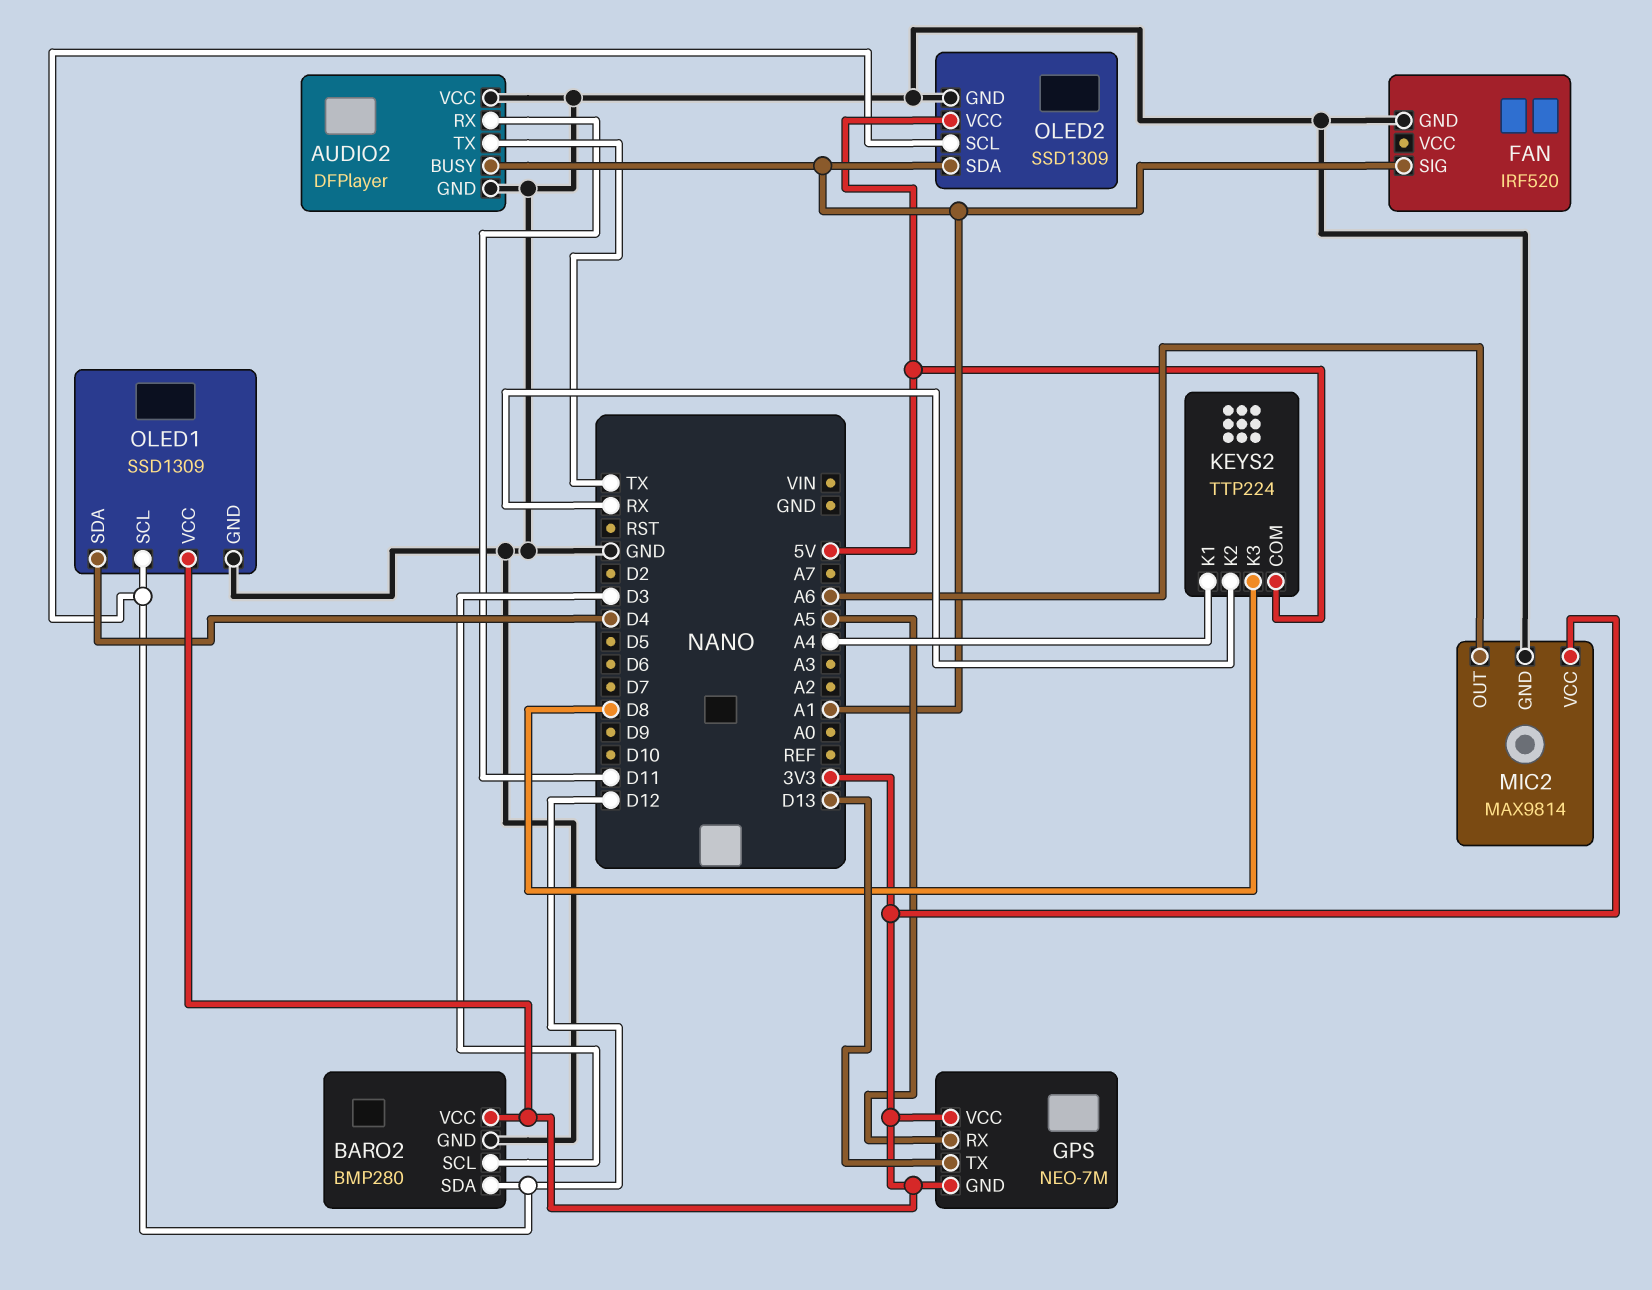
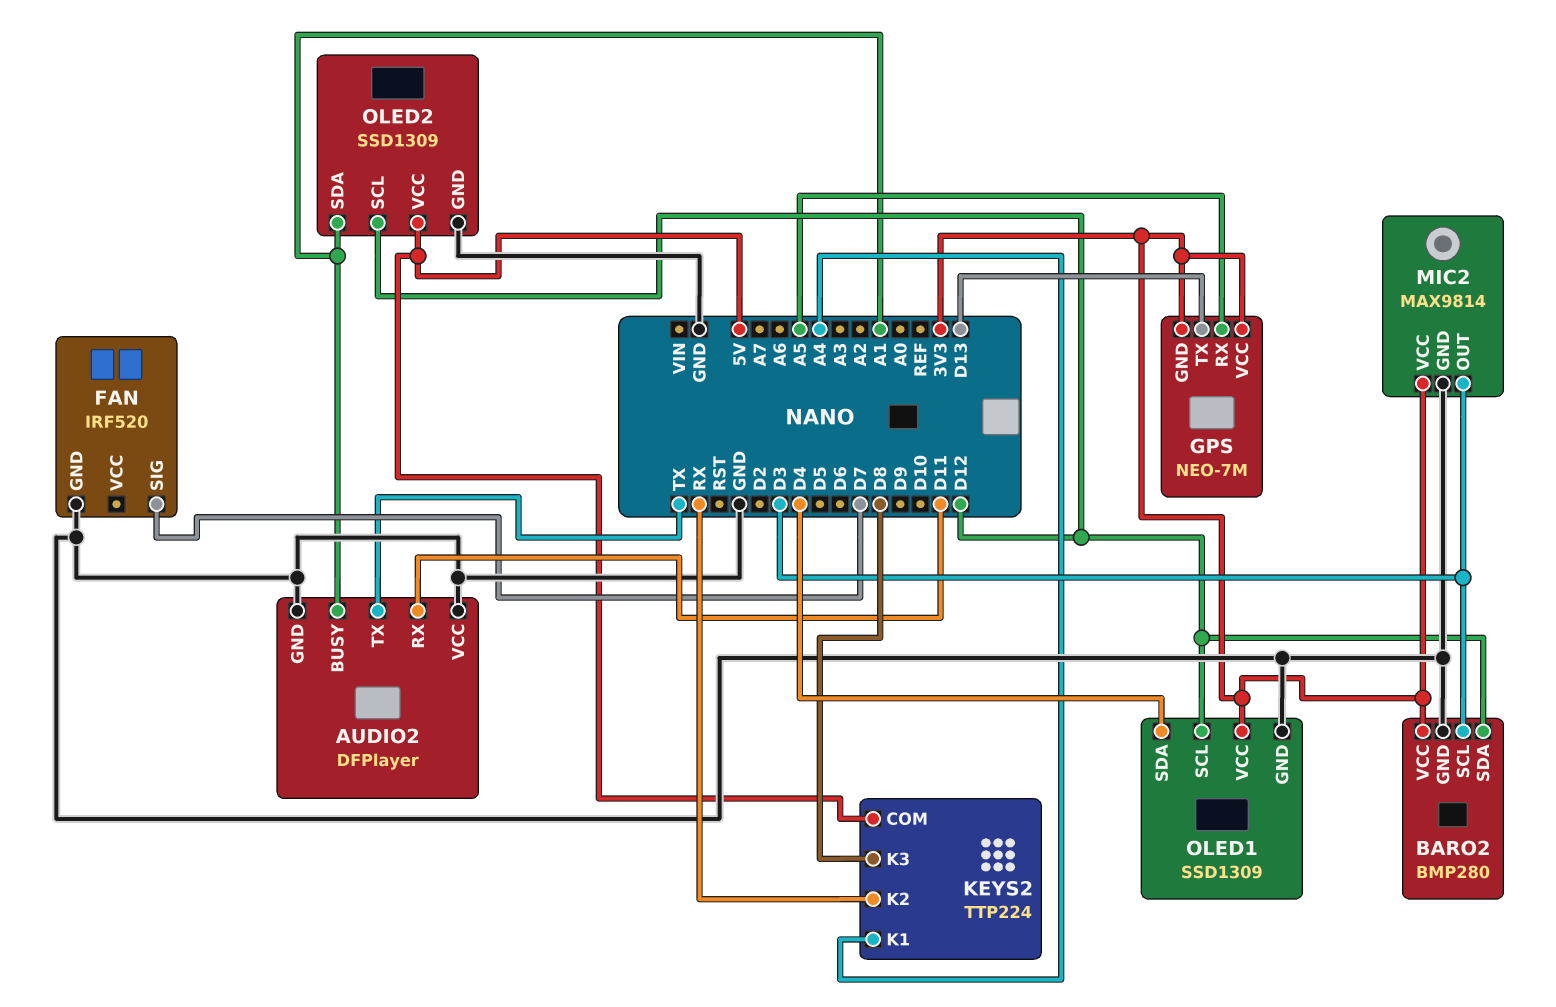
FAN pin SIG: A1 -> D7
MIC2 pin OUT: A6 -> D3

